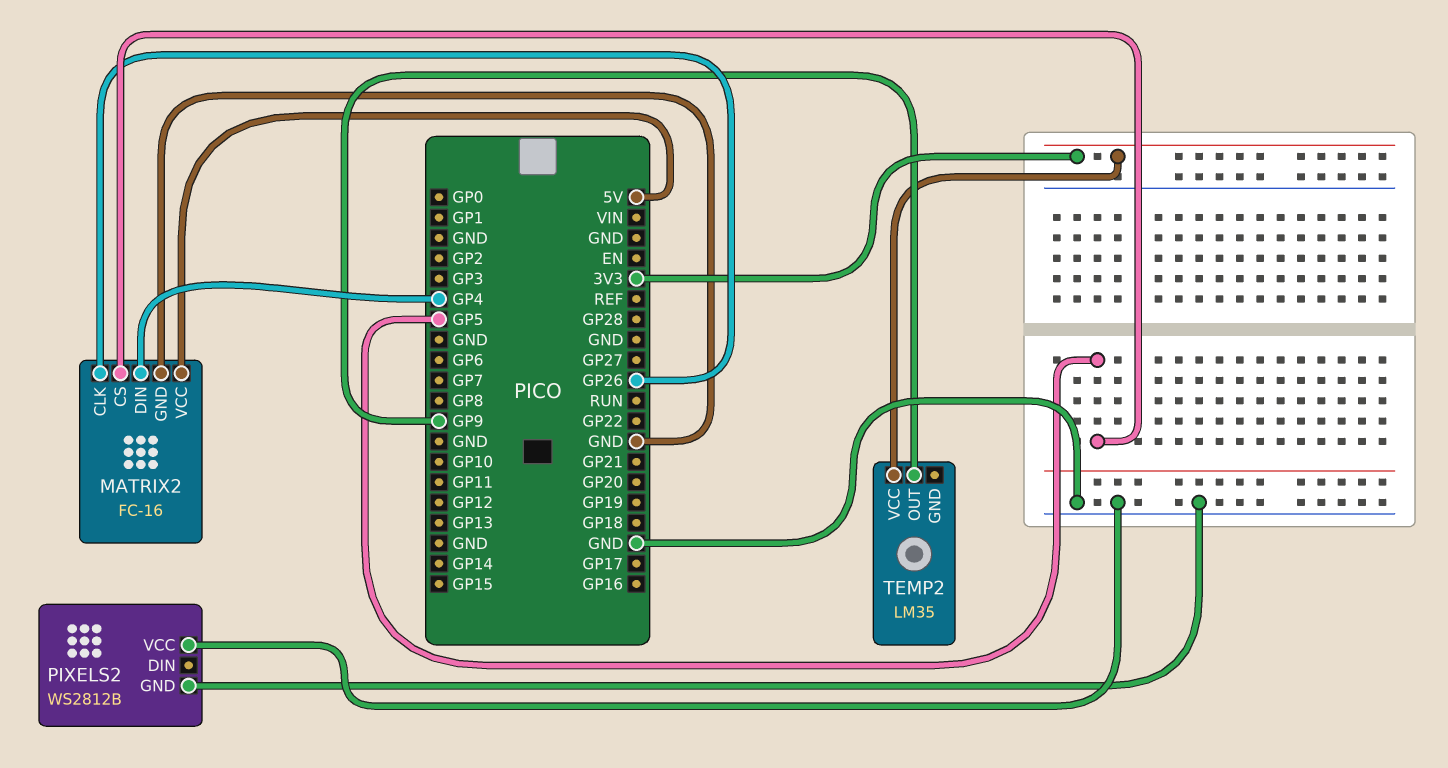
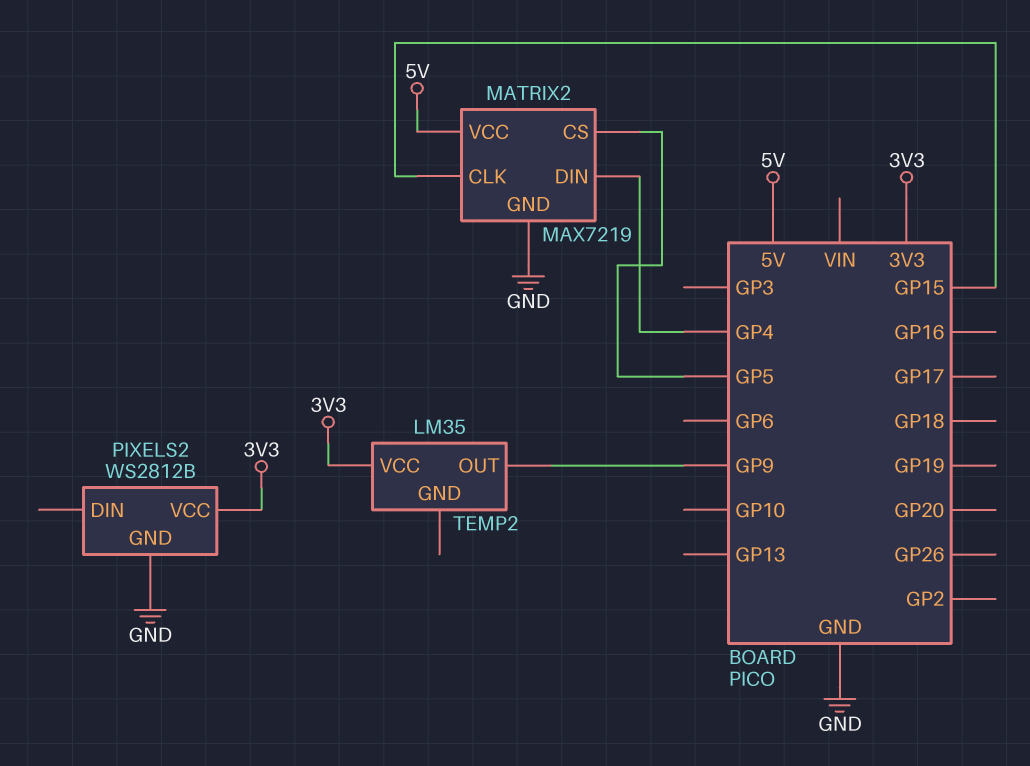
MATRIX2: FC-16 -> MAX7219
MATRIX2 pin CLK: GP26 -> GP15
PIXELS2 pin VCC: GND -> 3V3

